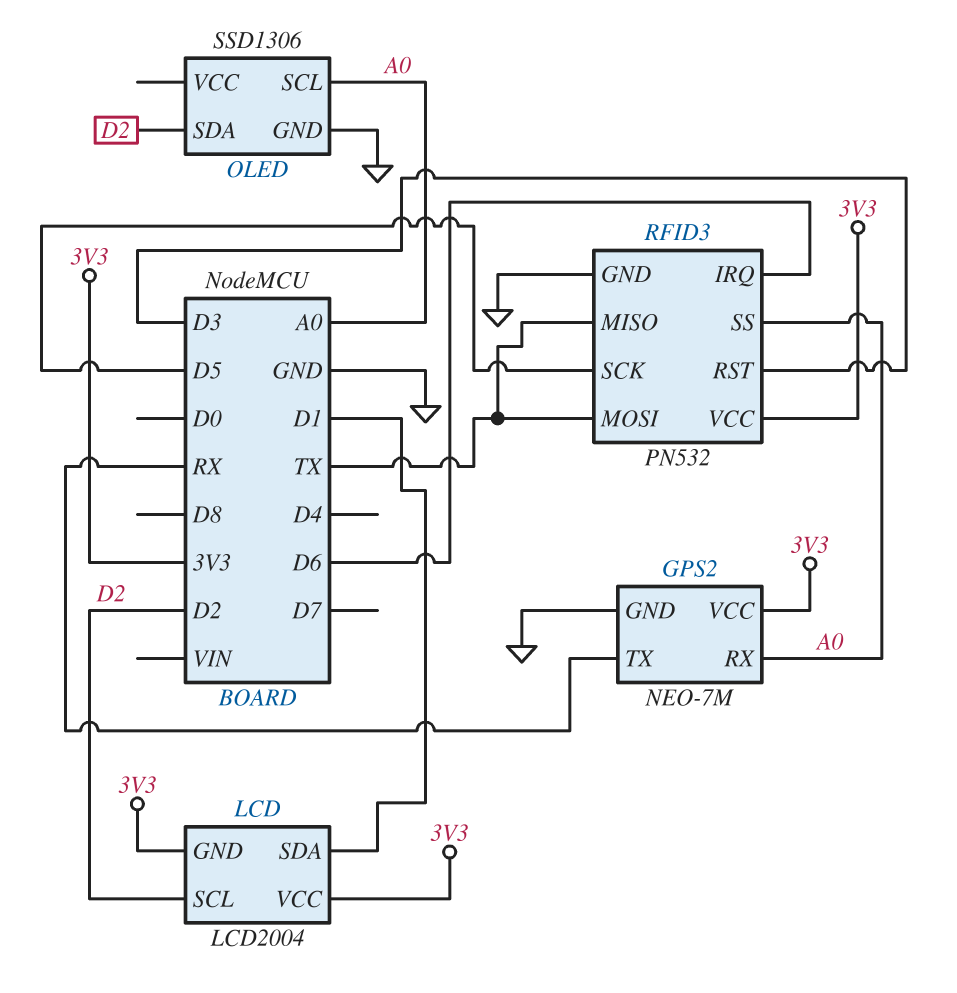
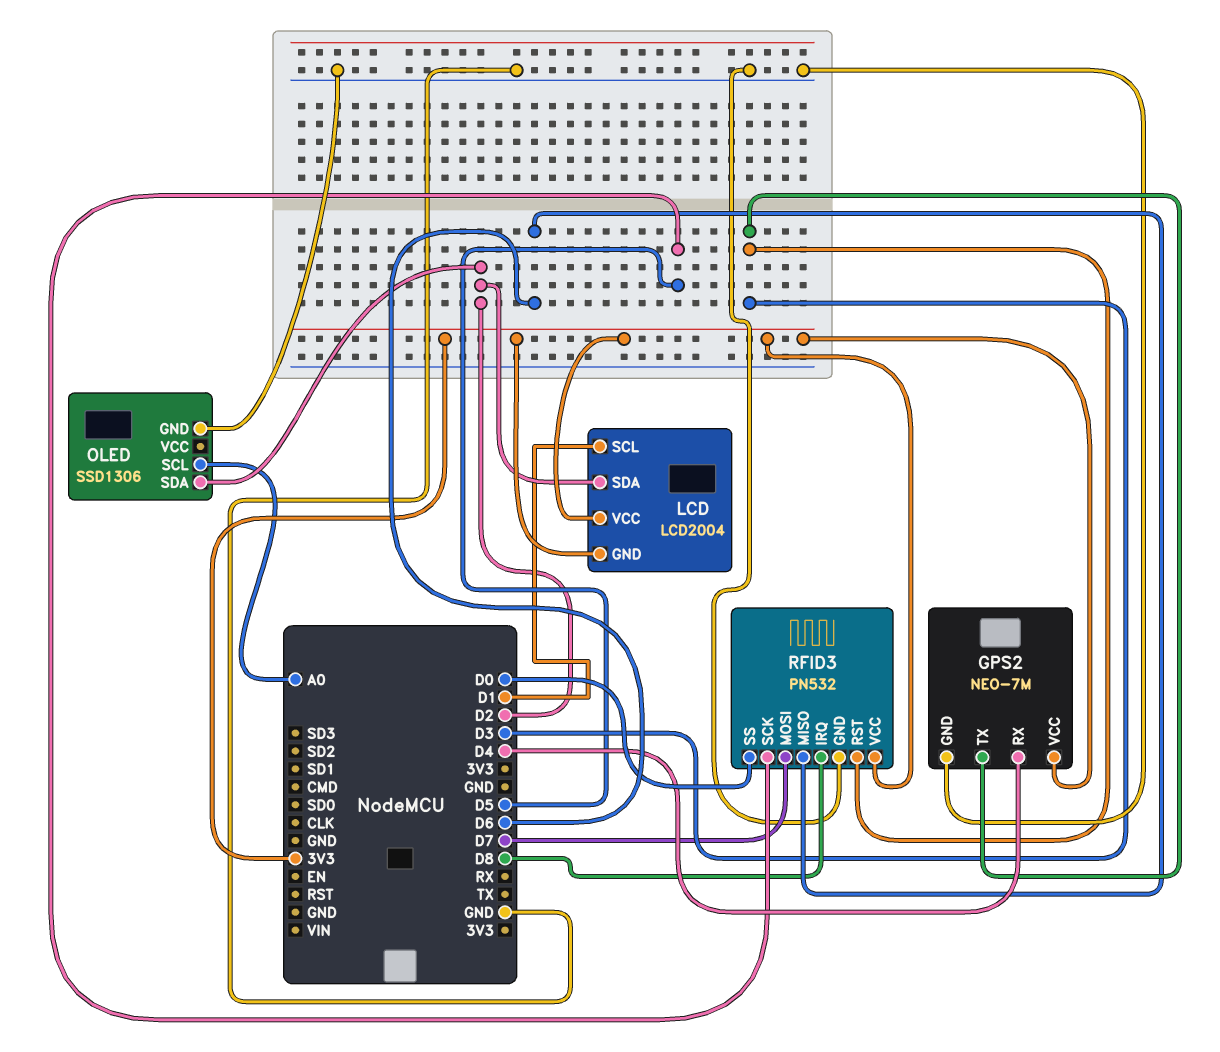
GPS2 pin RX: A0 -> D4
GPS2 pin TX: RX -> D3
LCD pin SCL: D2 -> D1
LCD pin SDA: D1 -> D2
RFID3 pin IRQ: D6 -> D8
RFID3 pin MISO: TX -> D6
RFID3 pin MOSI: TX -> D7
RFID3 pin SS: A0 -> D0

